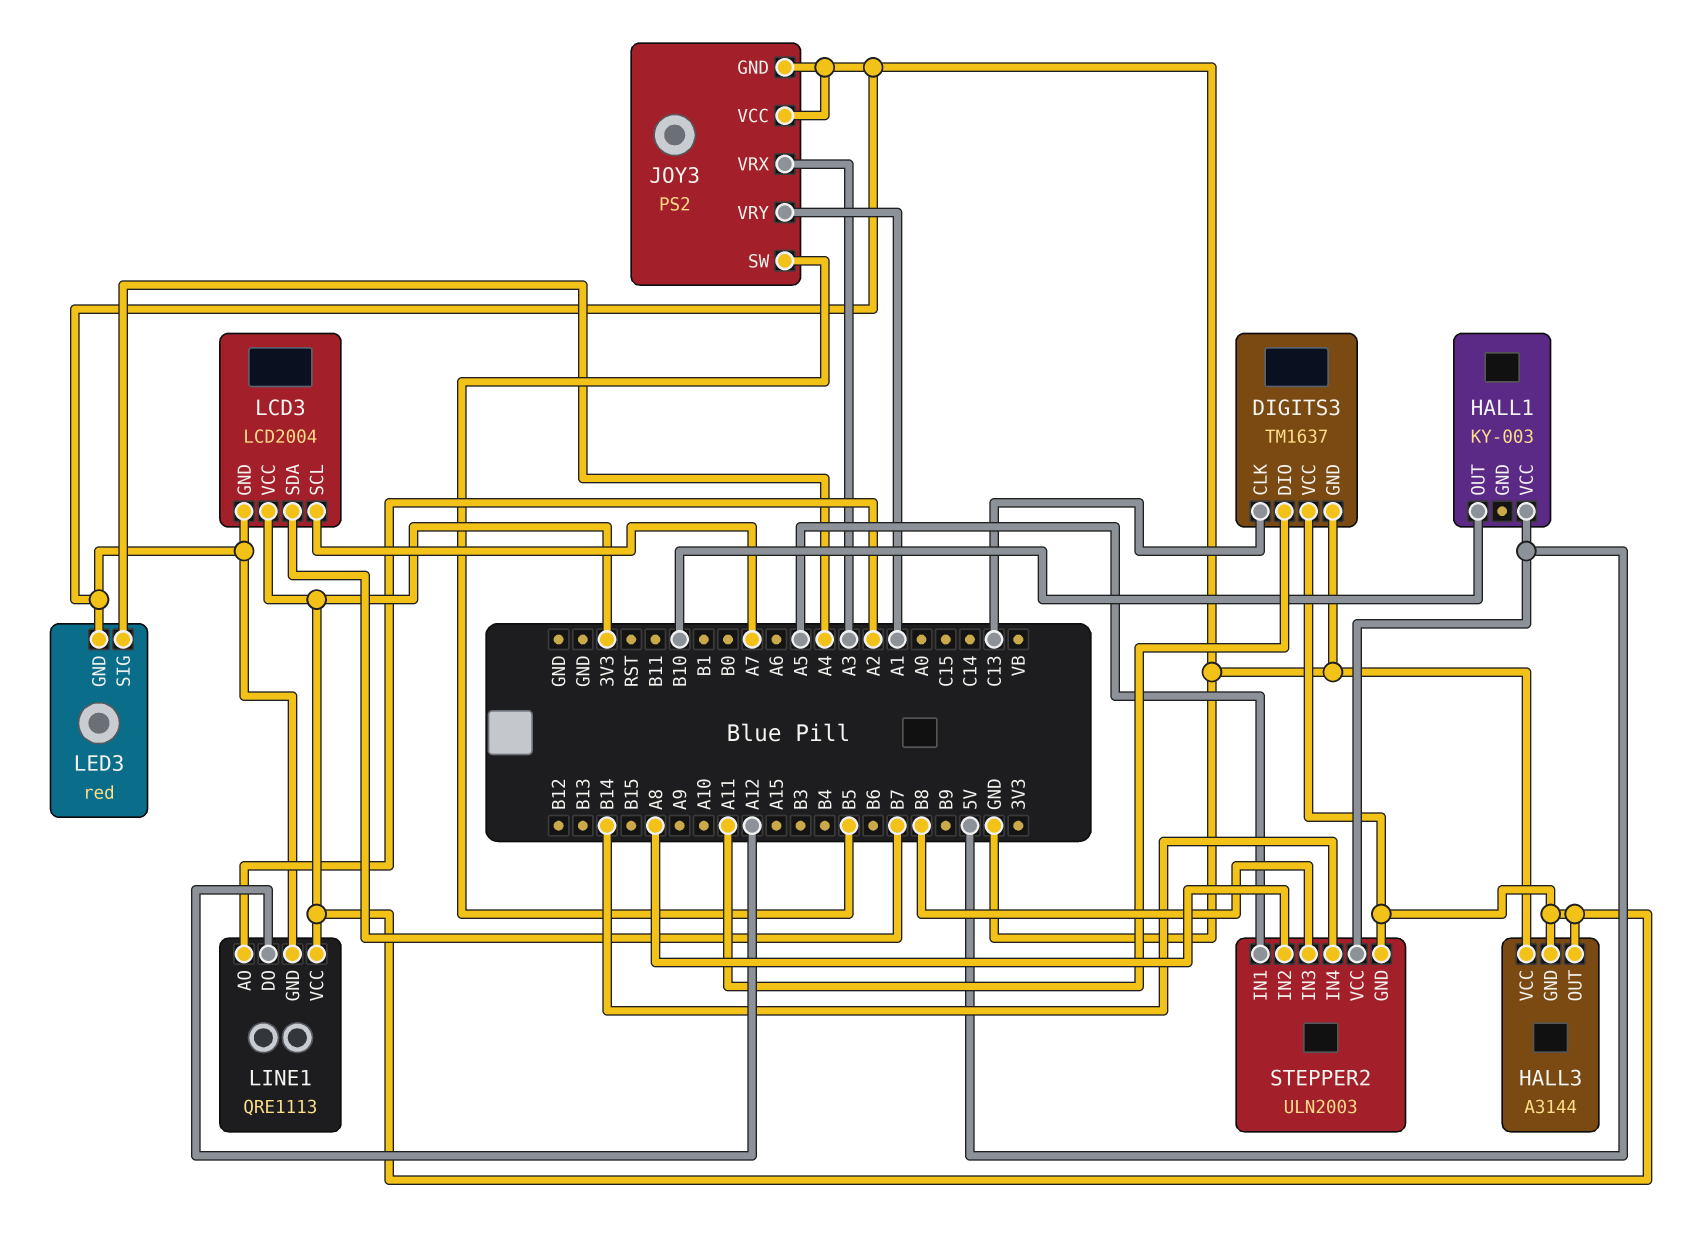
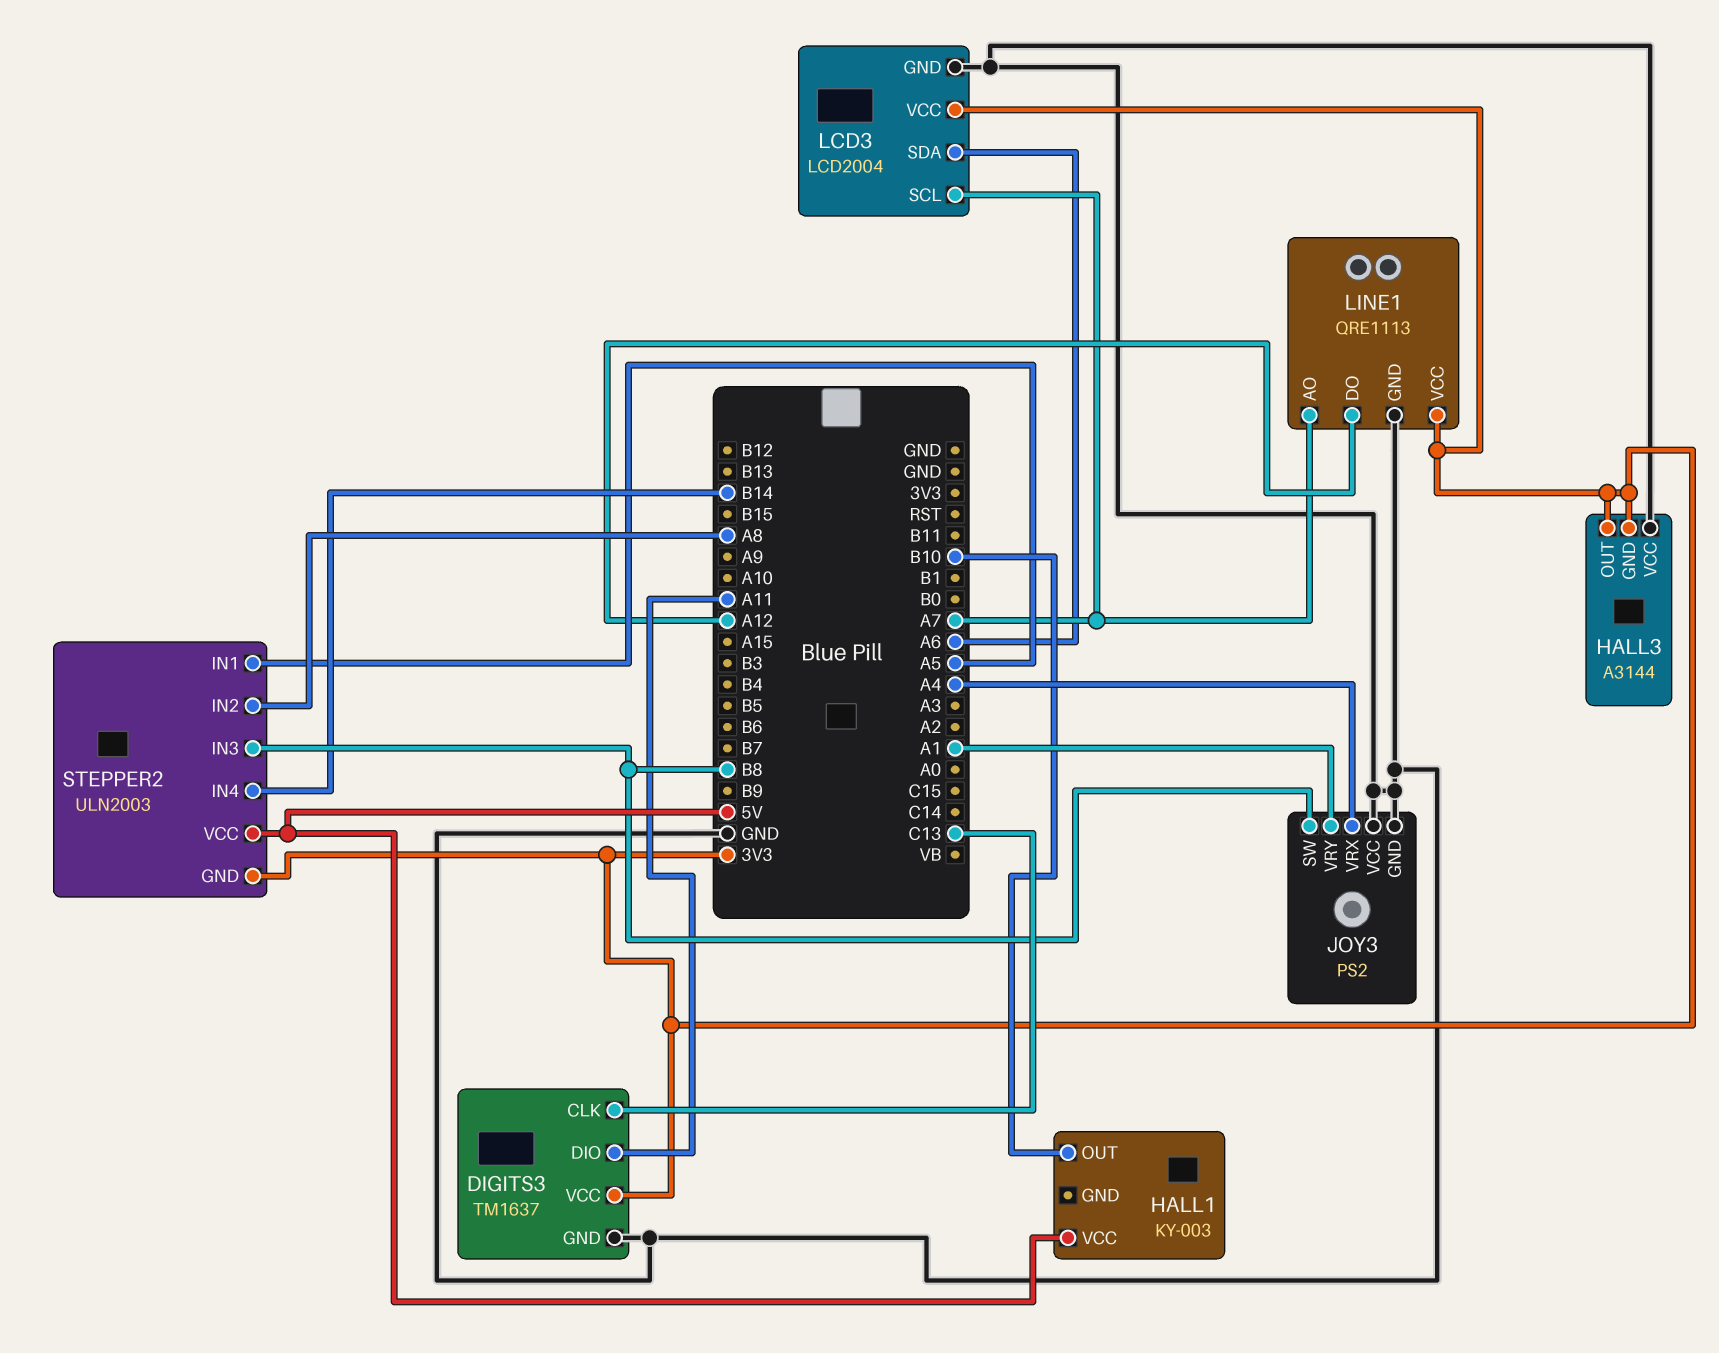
JOY3 pin SW: B5 -> B8
JOY3 pin VRX: A3 -> A4
LCD3 pin SDA: B7 -> A6
LED3: red -> none
LED3 pin GND: GND -> none
LED3 pin SIG: A4 -> none
LINE1 pin AO: A2 -> A7

